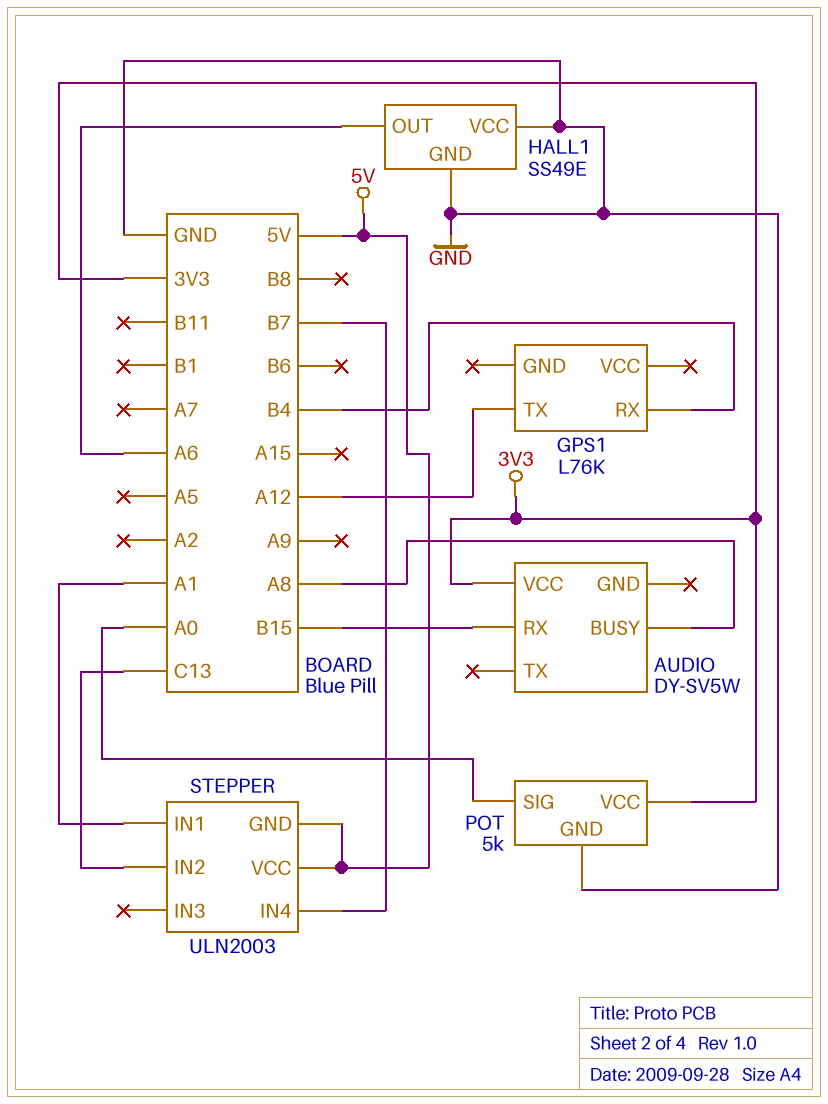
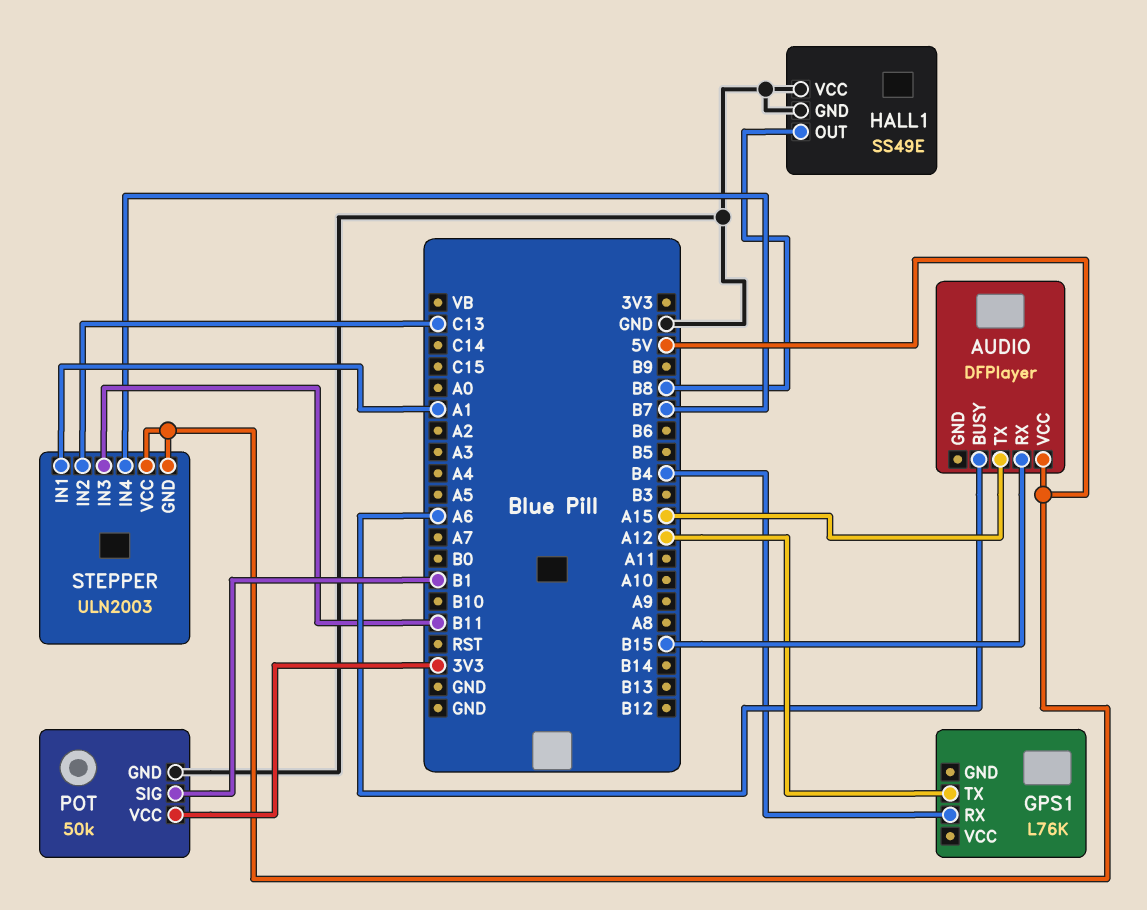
AUDIO: DY-SV5W -> DFPlayer
AUDIO pin BUSY: A8 -> A6
AUDIO pin TX: none -> A15
AUDIO pin VCC: 3V3 -> 5V
HALL1 pin OUT: A6 -> B8
POT: 5k -> 50k
POT pin SIG: A0 -> B1
STEPPER pin IN3: none -> B11

